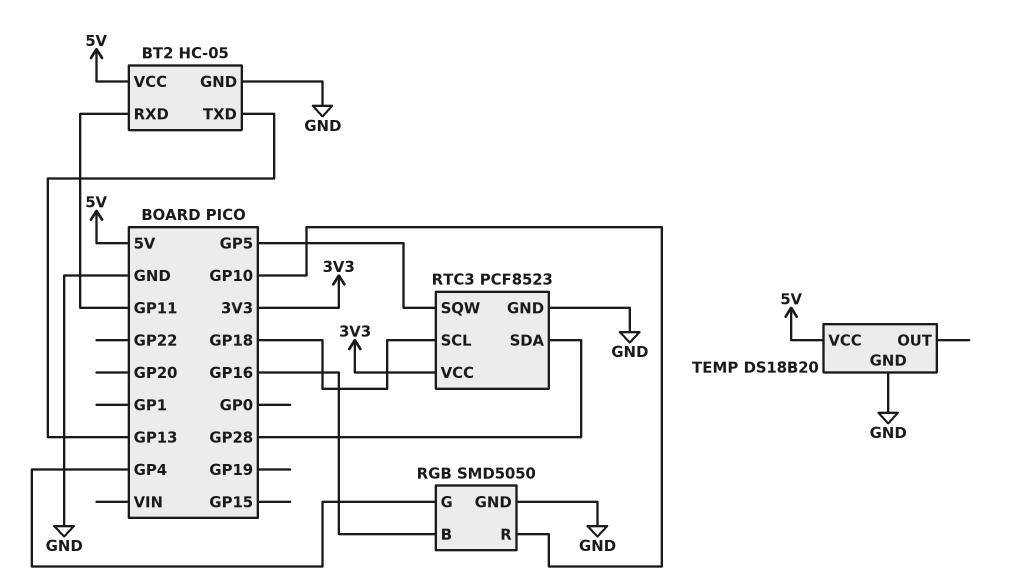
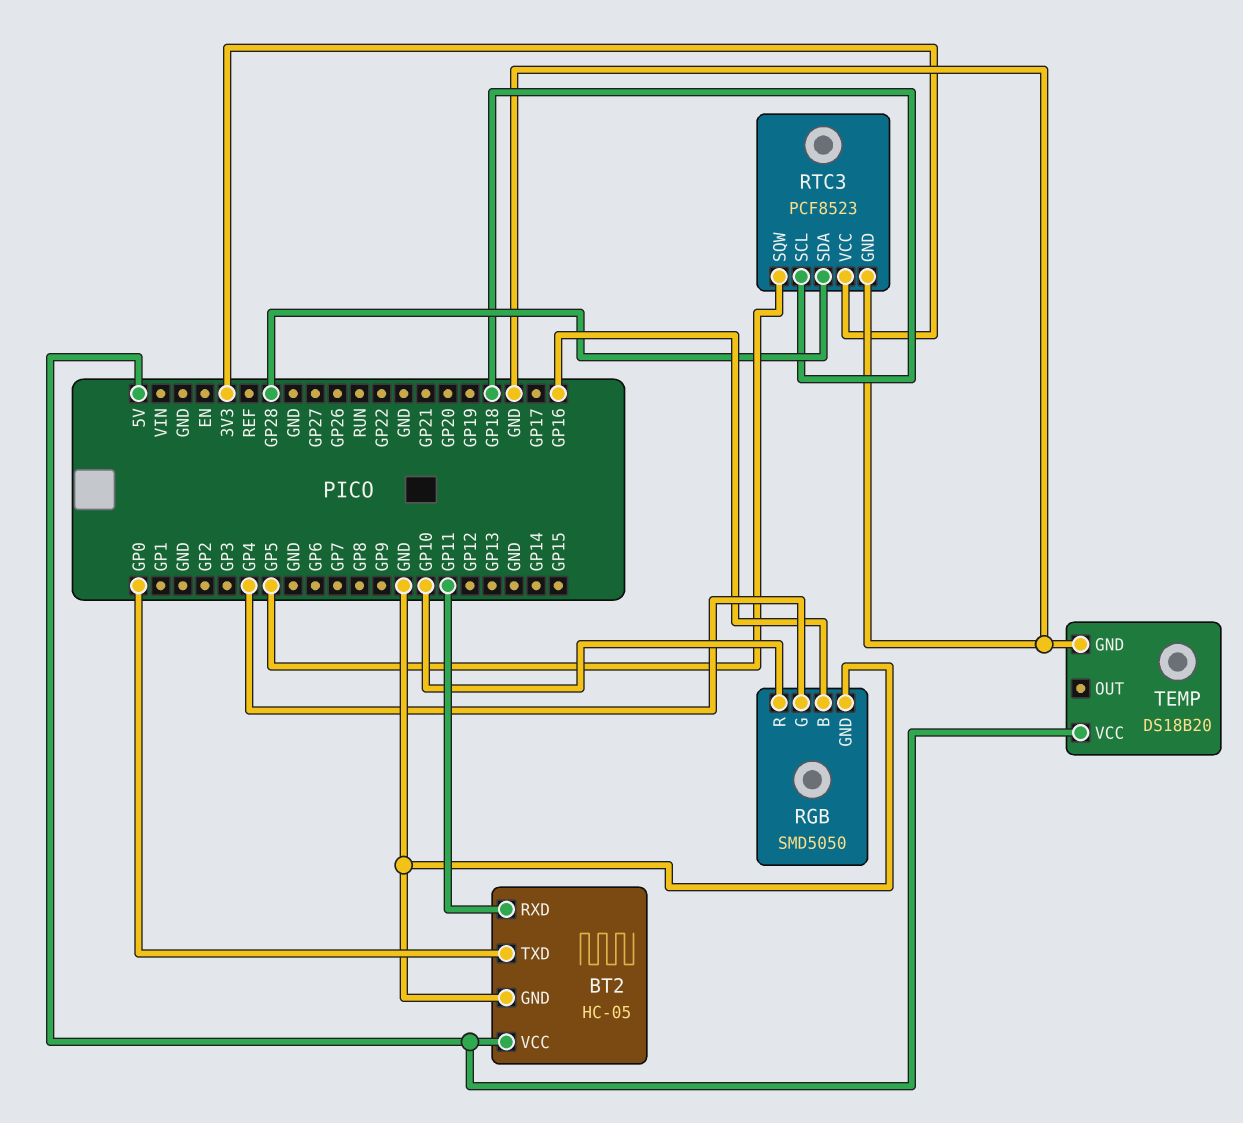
BT2 pin TXD: GP13 -> GP0

